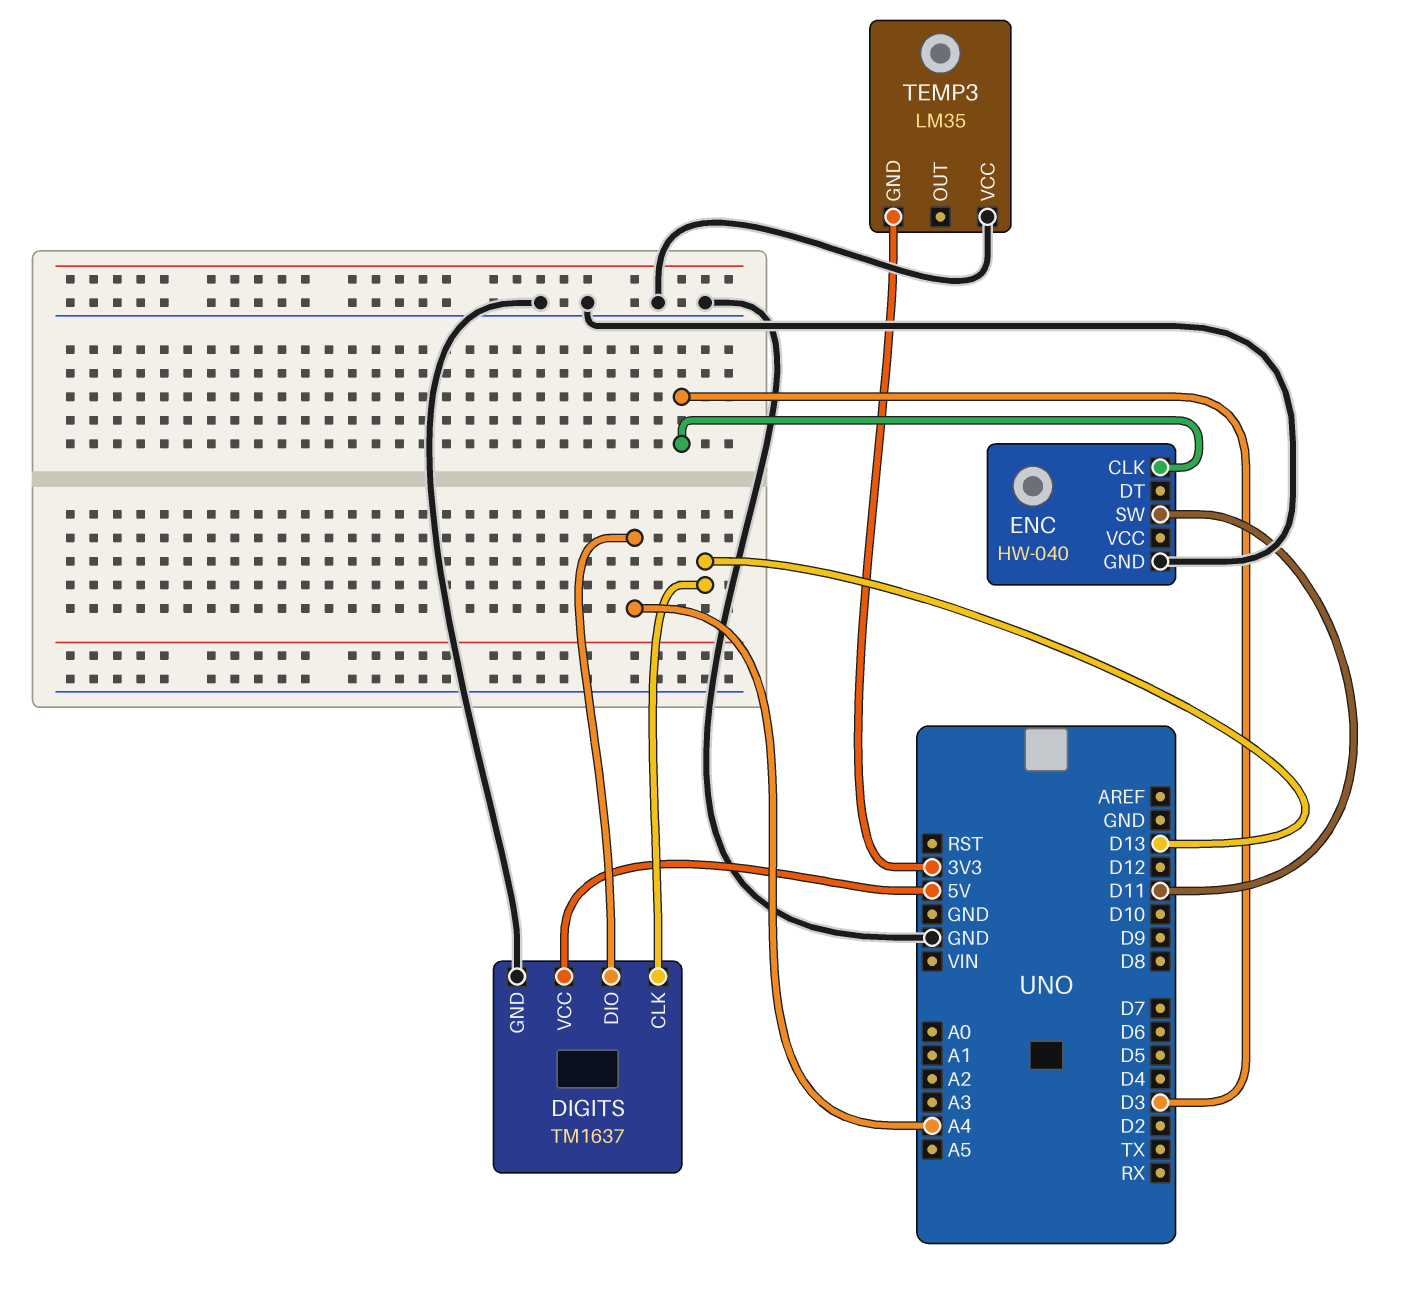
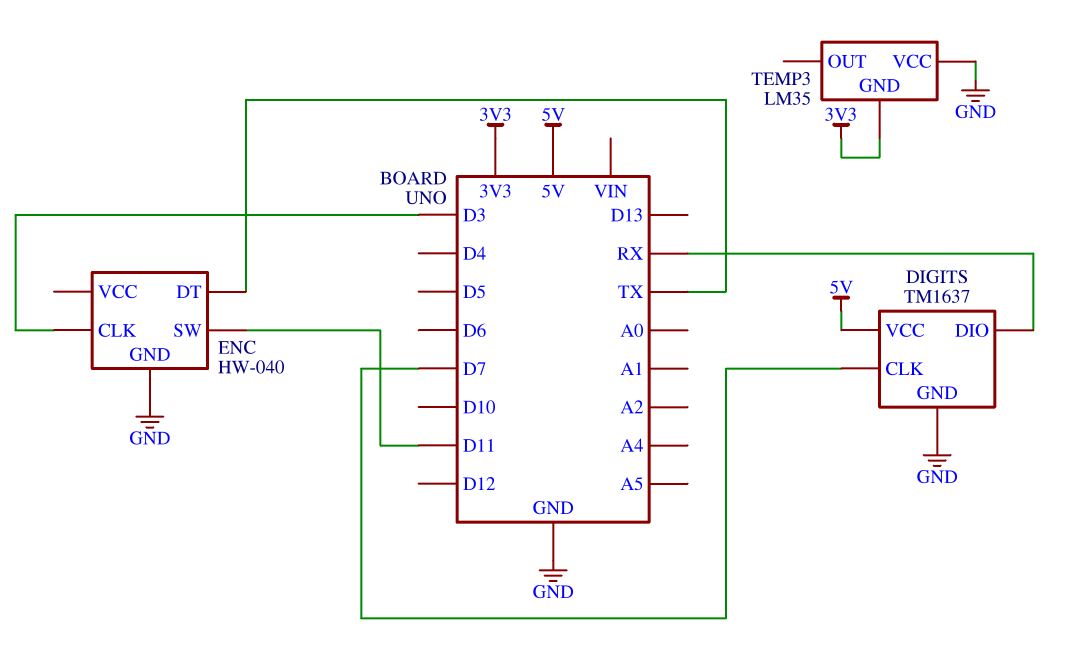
DIGITS pin CLK: D13 -> D7
DIGITS pin DIO: A4 -> RX
ENC pin DT: none -> TX

